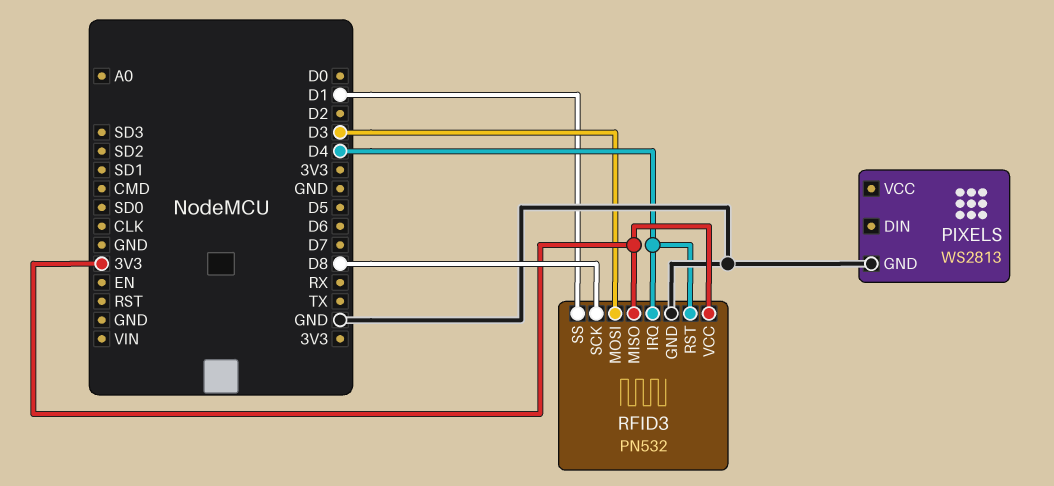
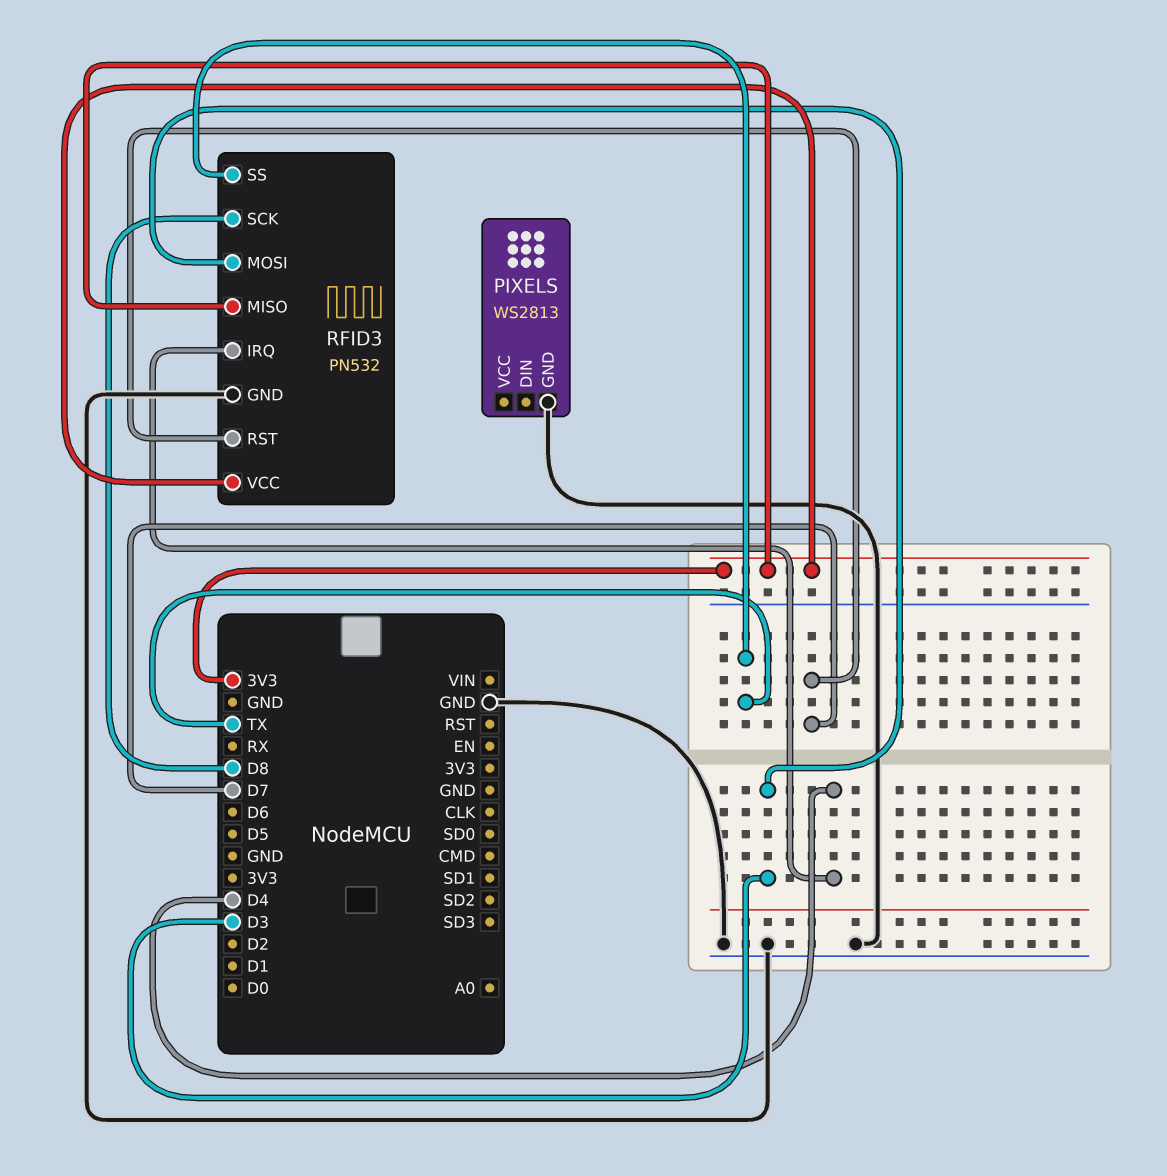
RFID3 pin RST: D4 -> D7
RFID3 pin SS: D1 -> TX

